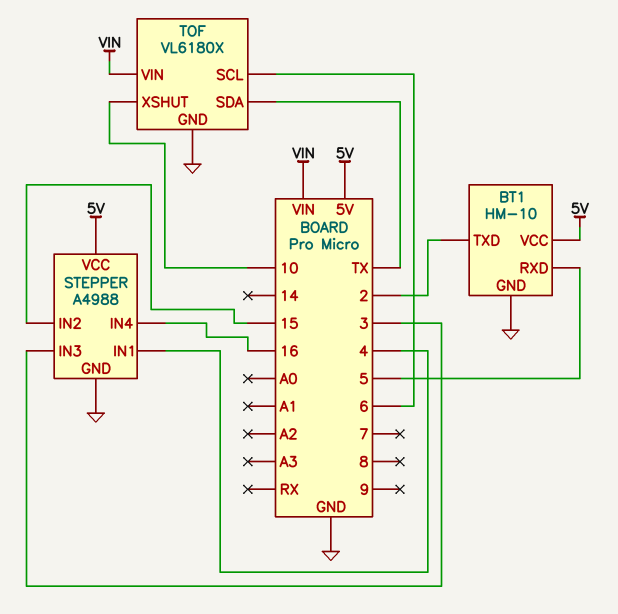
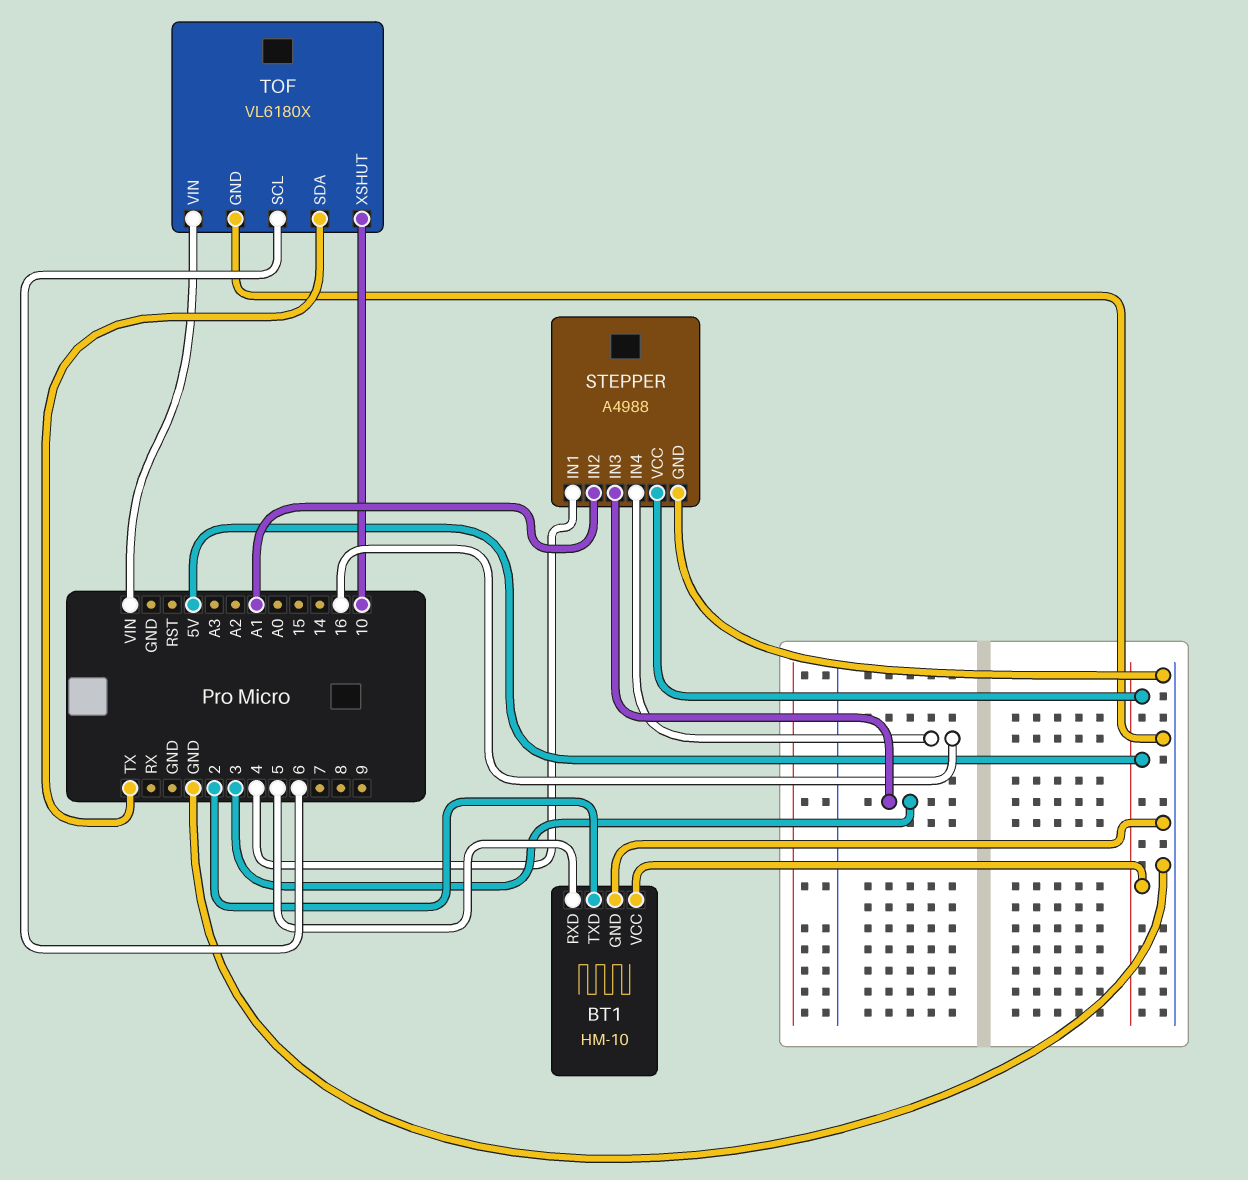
STEPPER pin IN2: 15 -> A1

